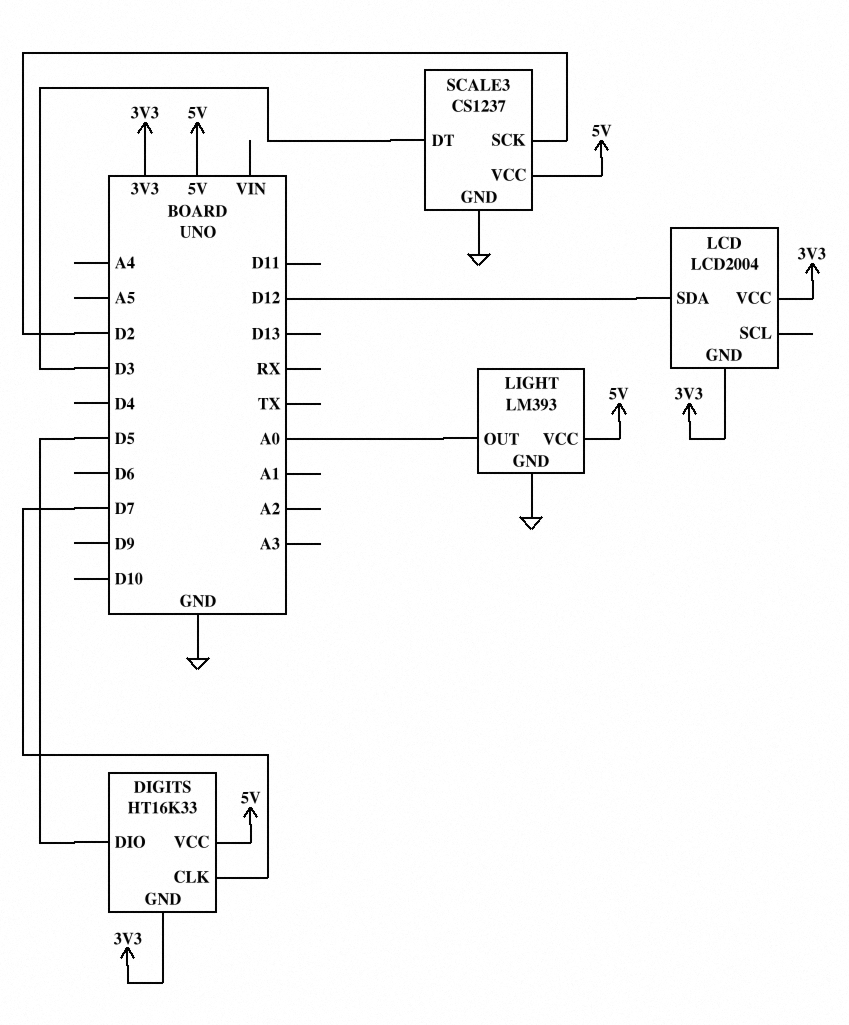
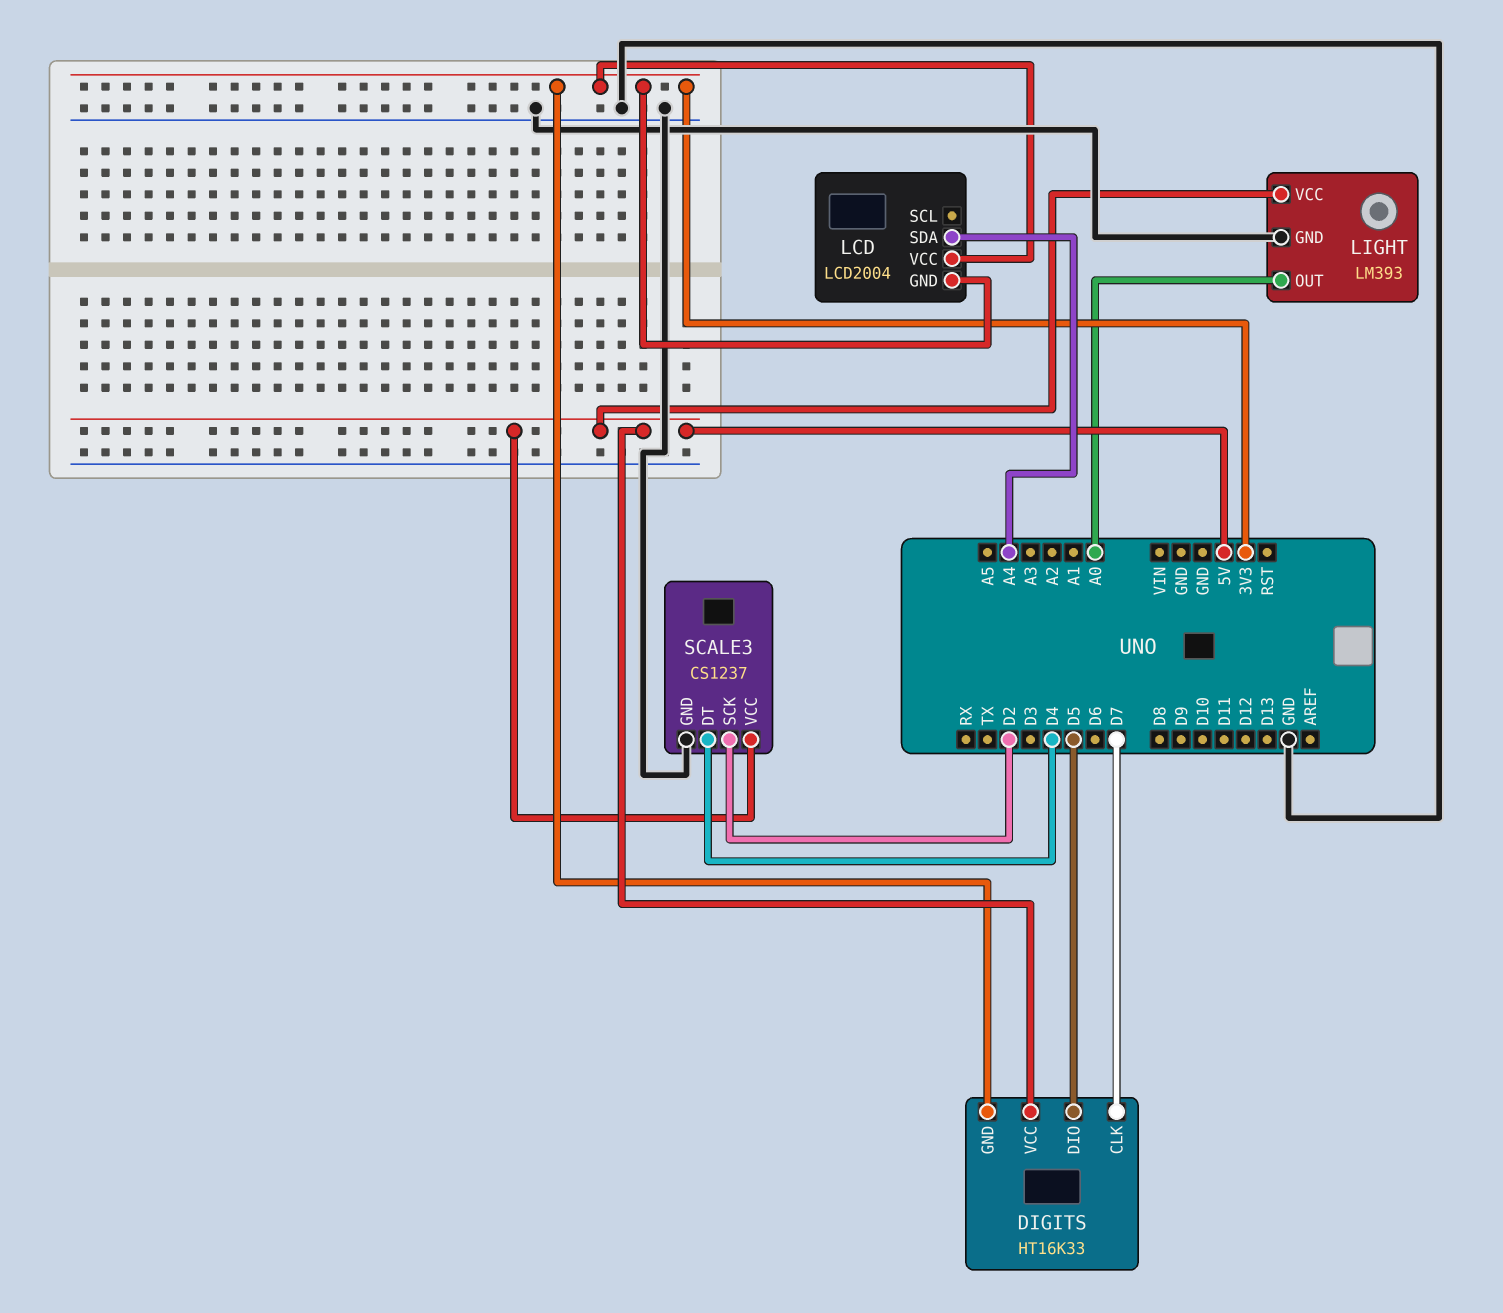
LCD pin SDA: D12 -> A4
SCALE3 pin DT: D3 -> D4

